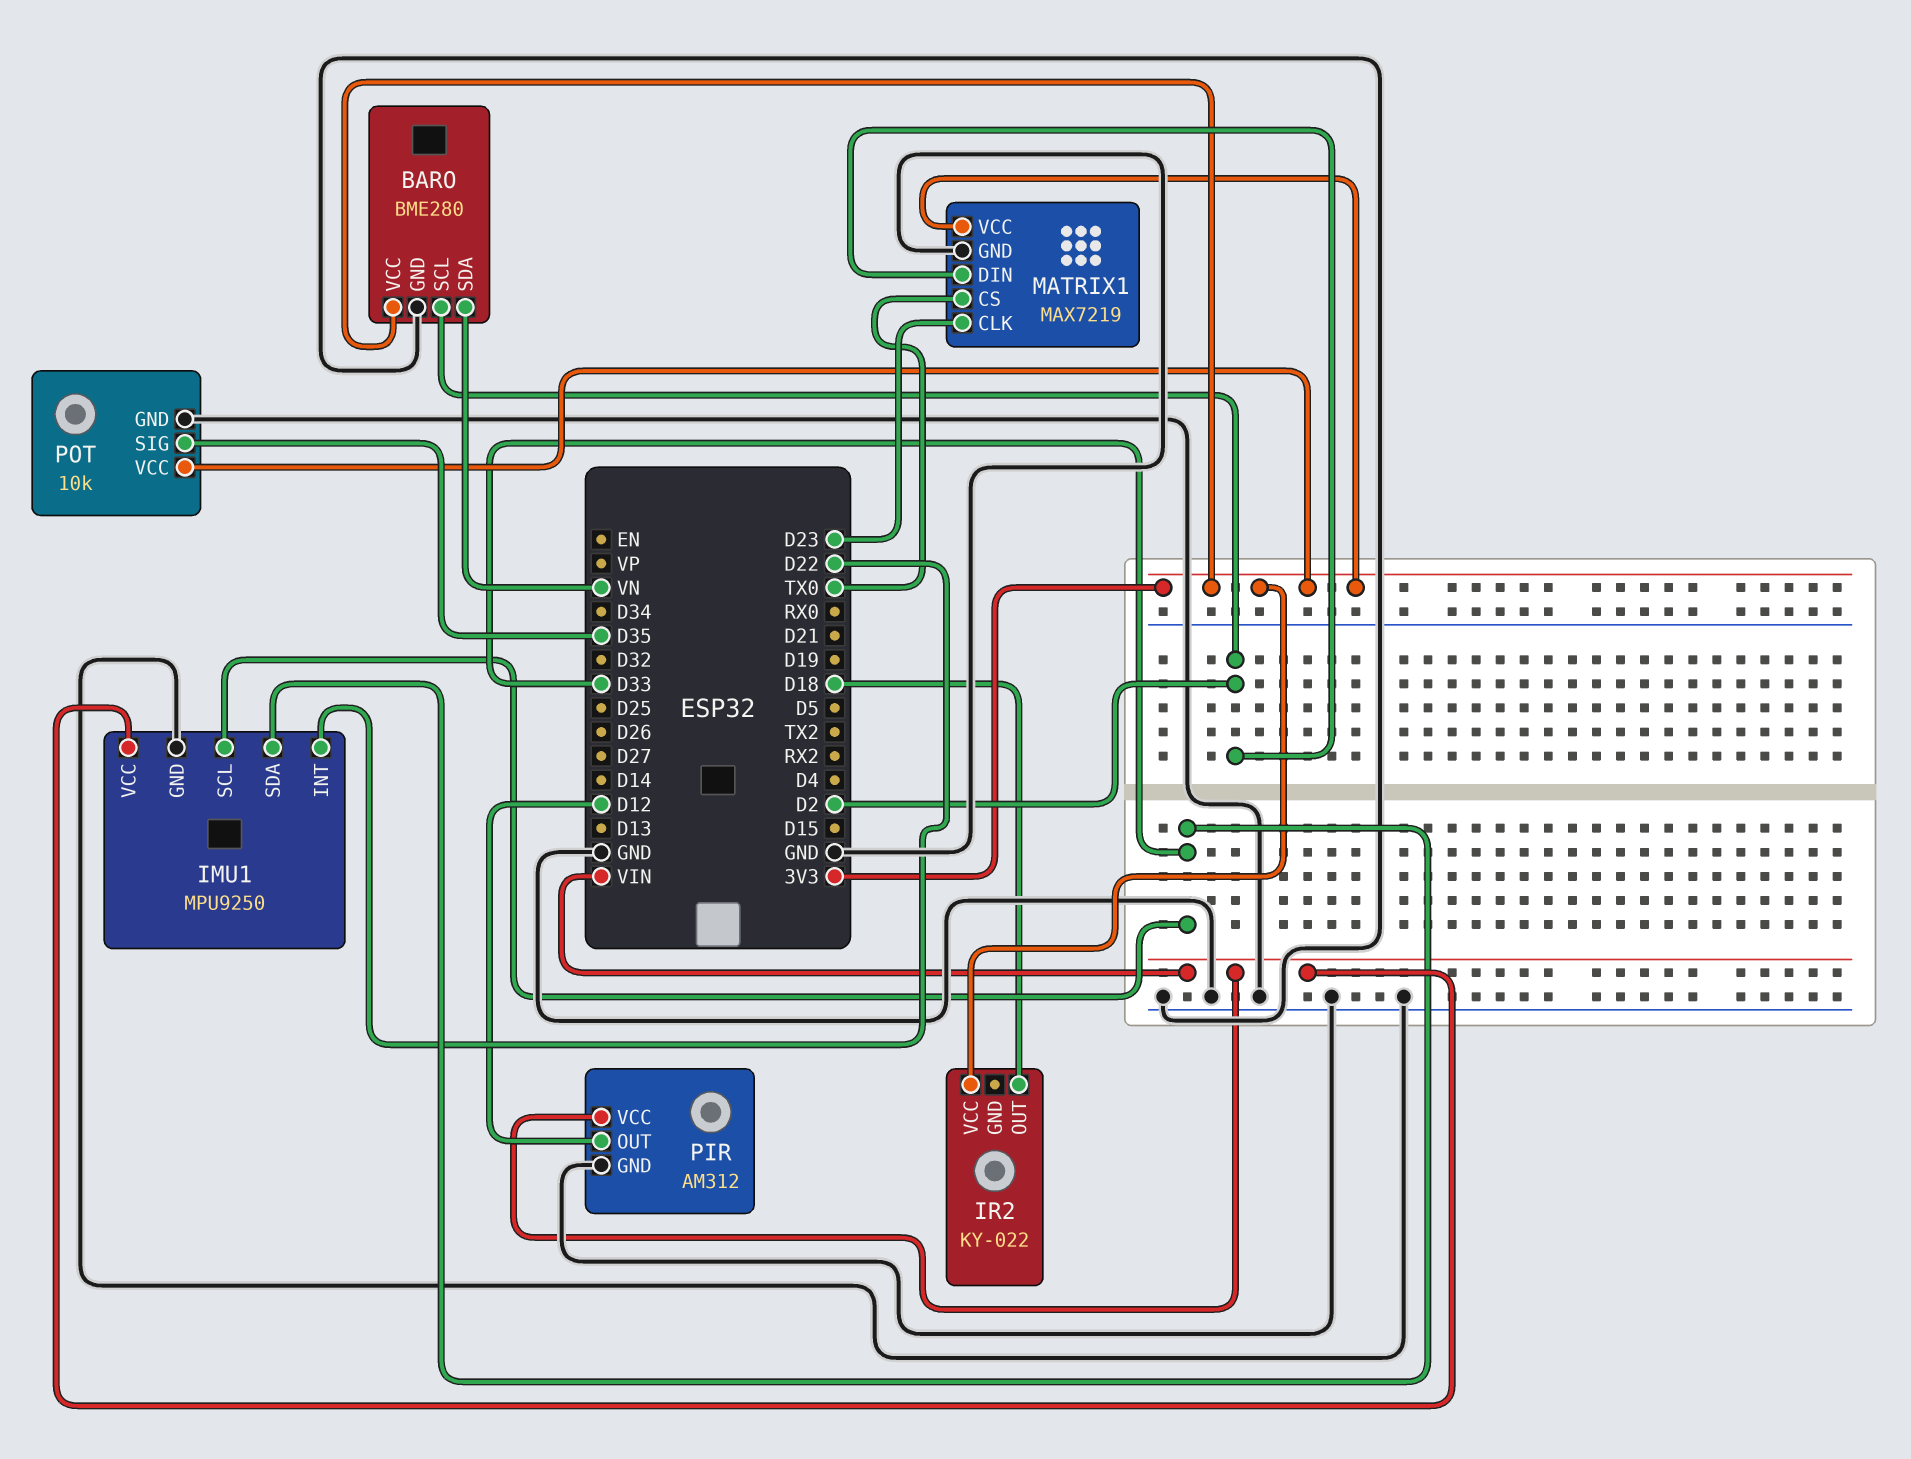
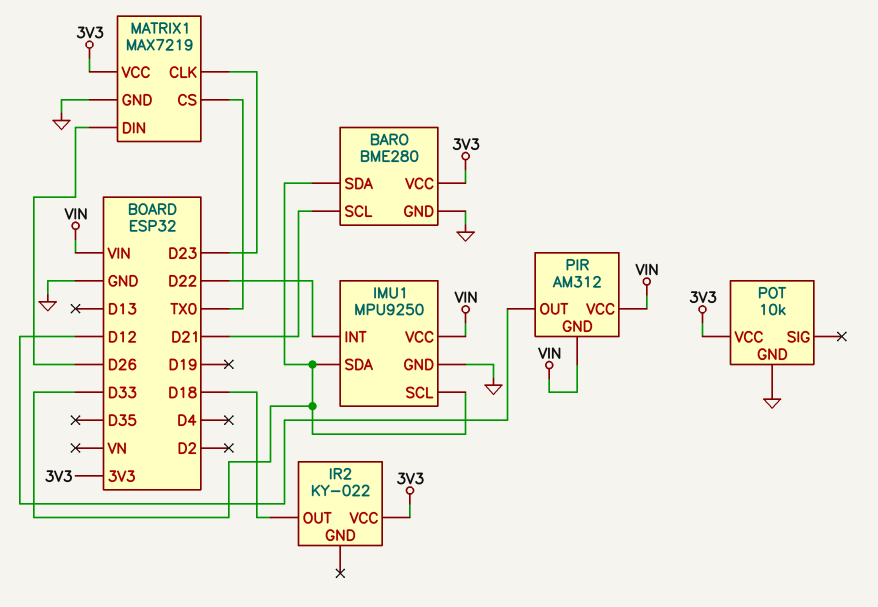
BARO pin SCL: D2 -> D21
BARO pin SDA: VN -> D33
MATRIX1 pin DIN: D2 -> D26
PIR pin GND: GND -> VIN
POT pin SIG: D35 -> none

